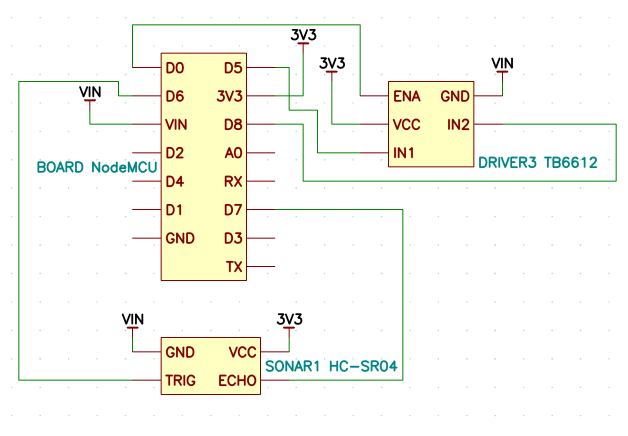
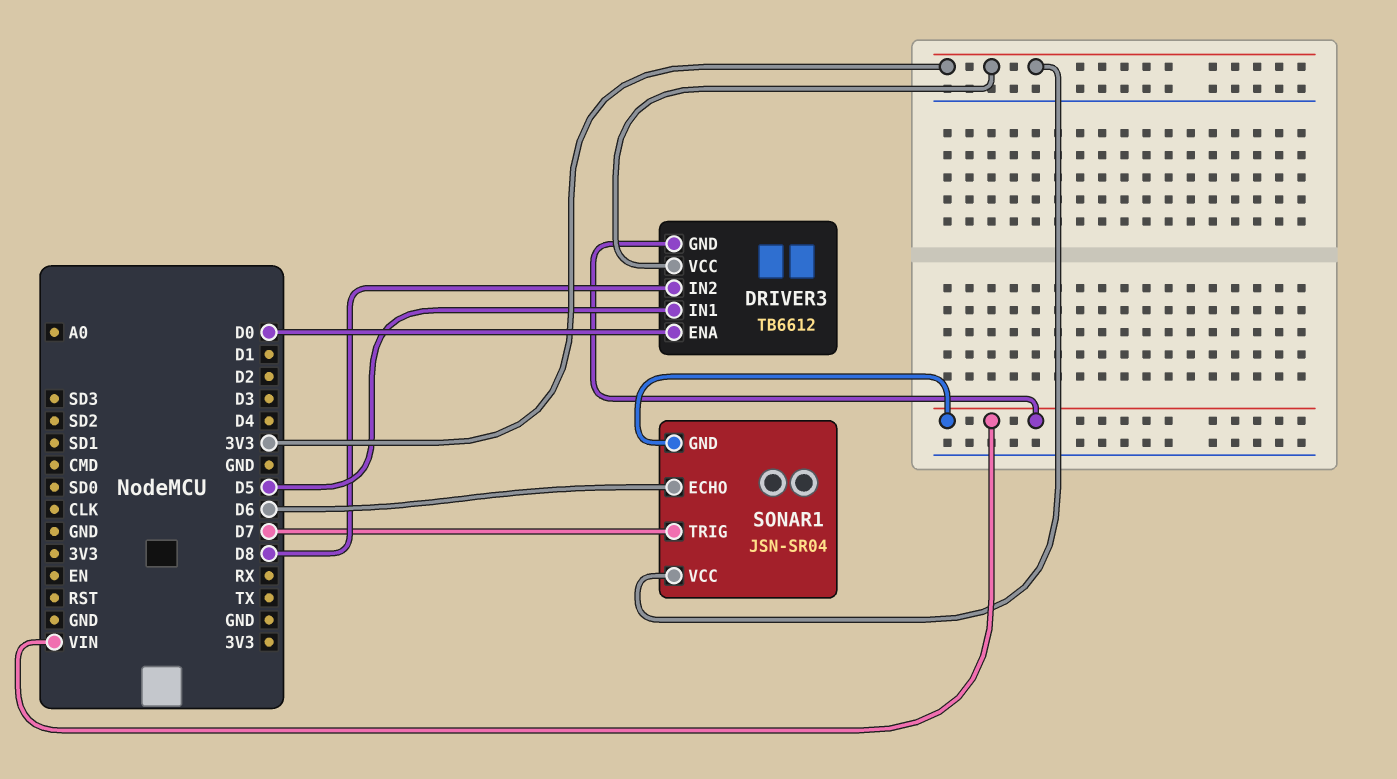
SONAR1: HC-SR04 -> JSN-SR04
SONAR1 pin ECHO: D7 -> D6
SONAR1 pin TRIG: D6 -> D7

